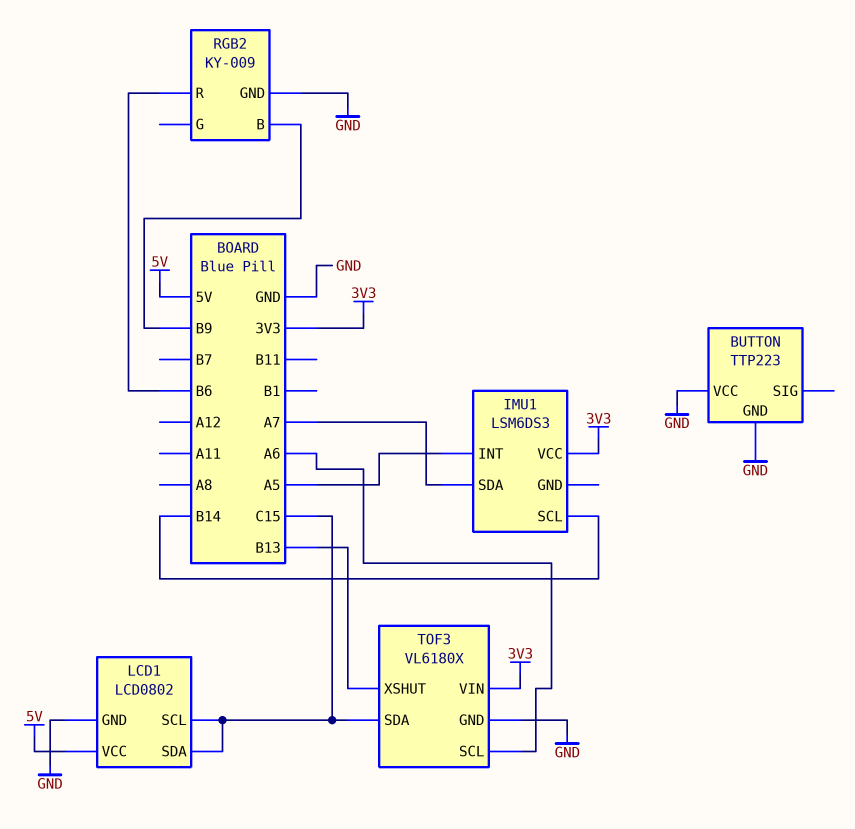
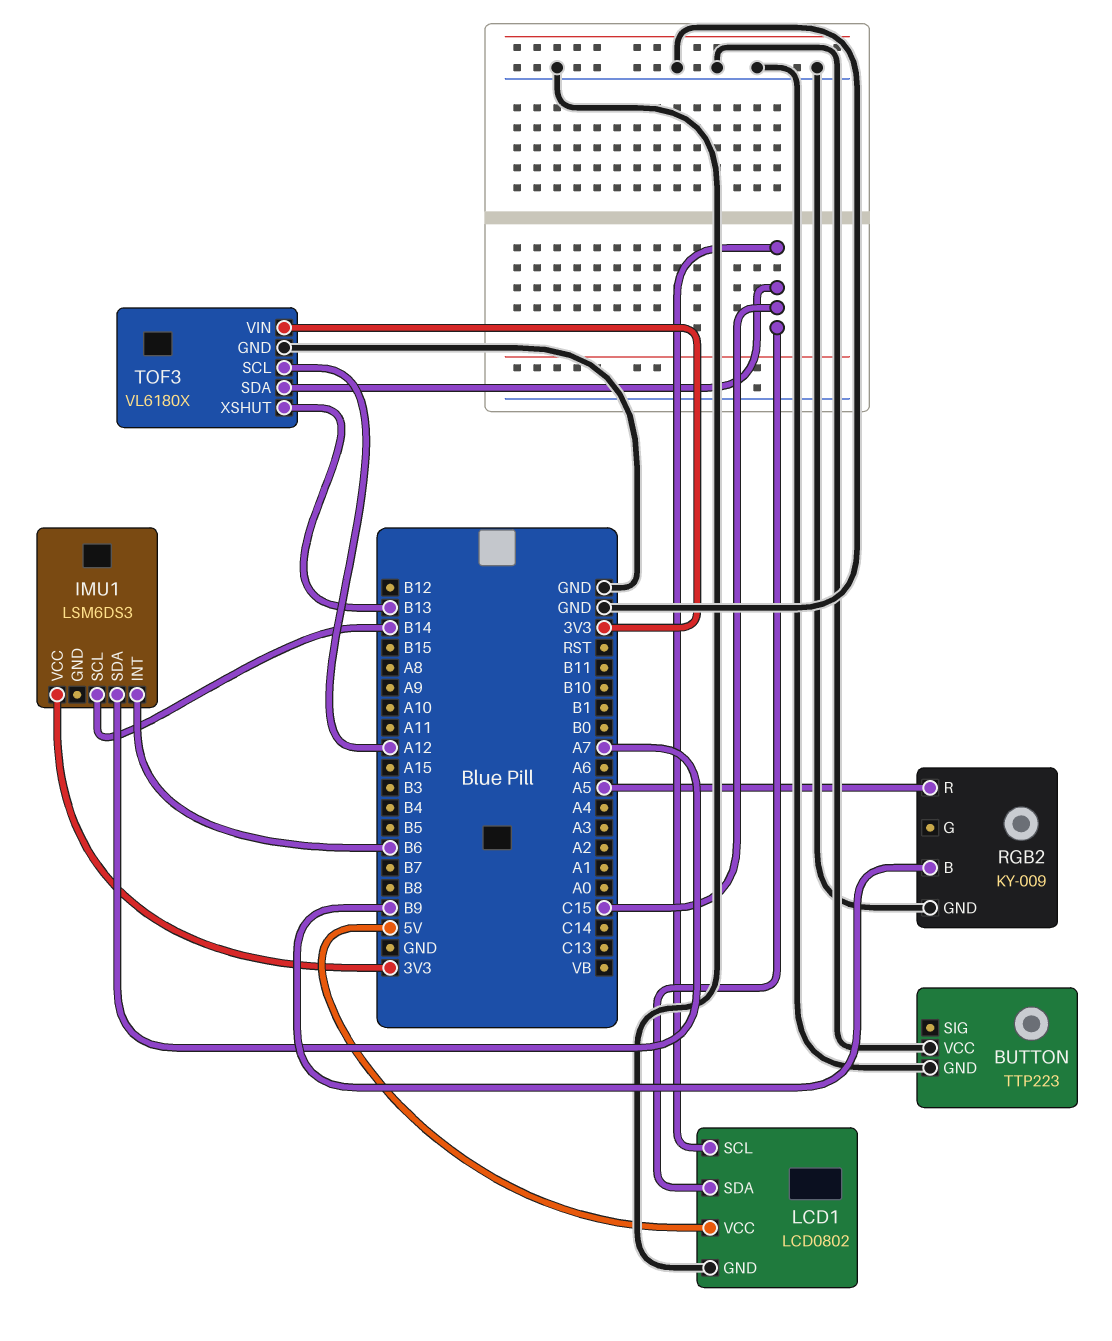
IMU1 pin INT: A5 -> B6
RGB2 pin R: B6 -> A5
TOF3 pin SCL: A6 -> A12

